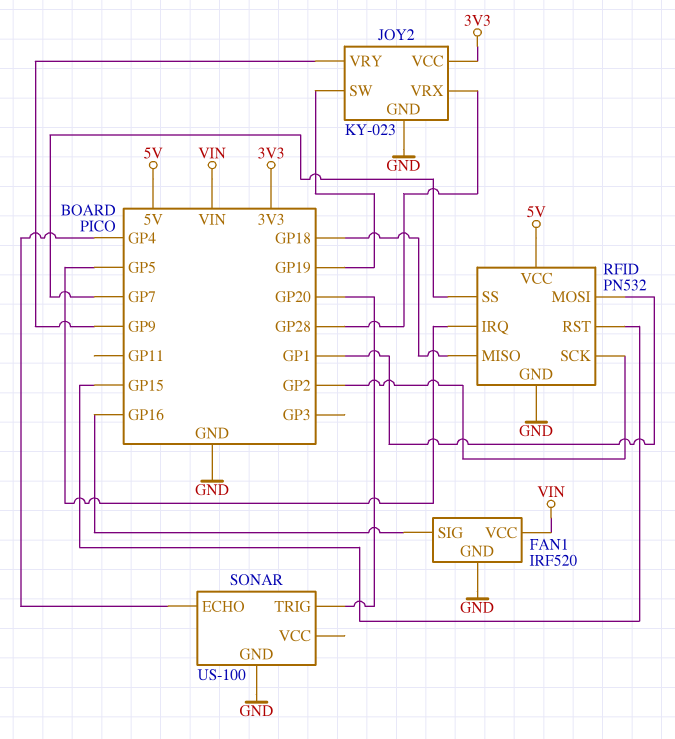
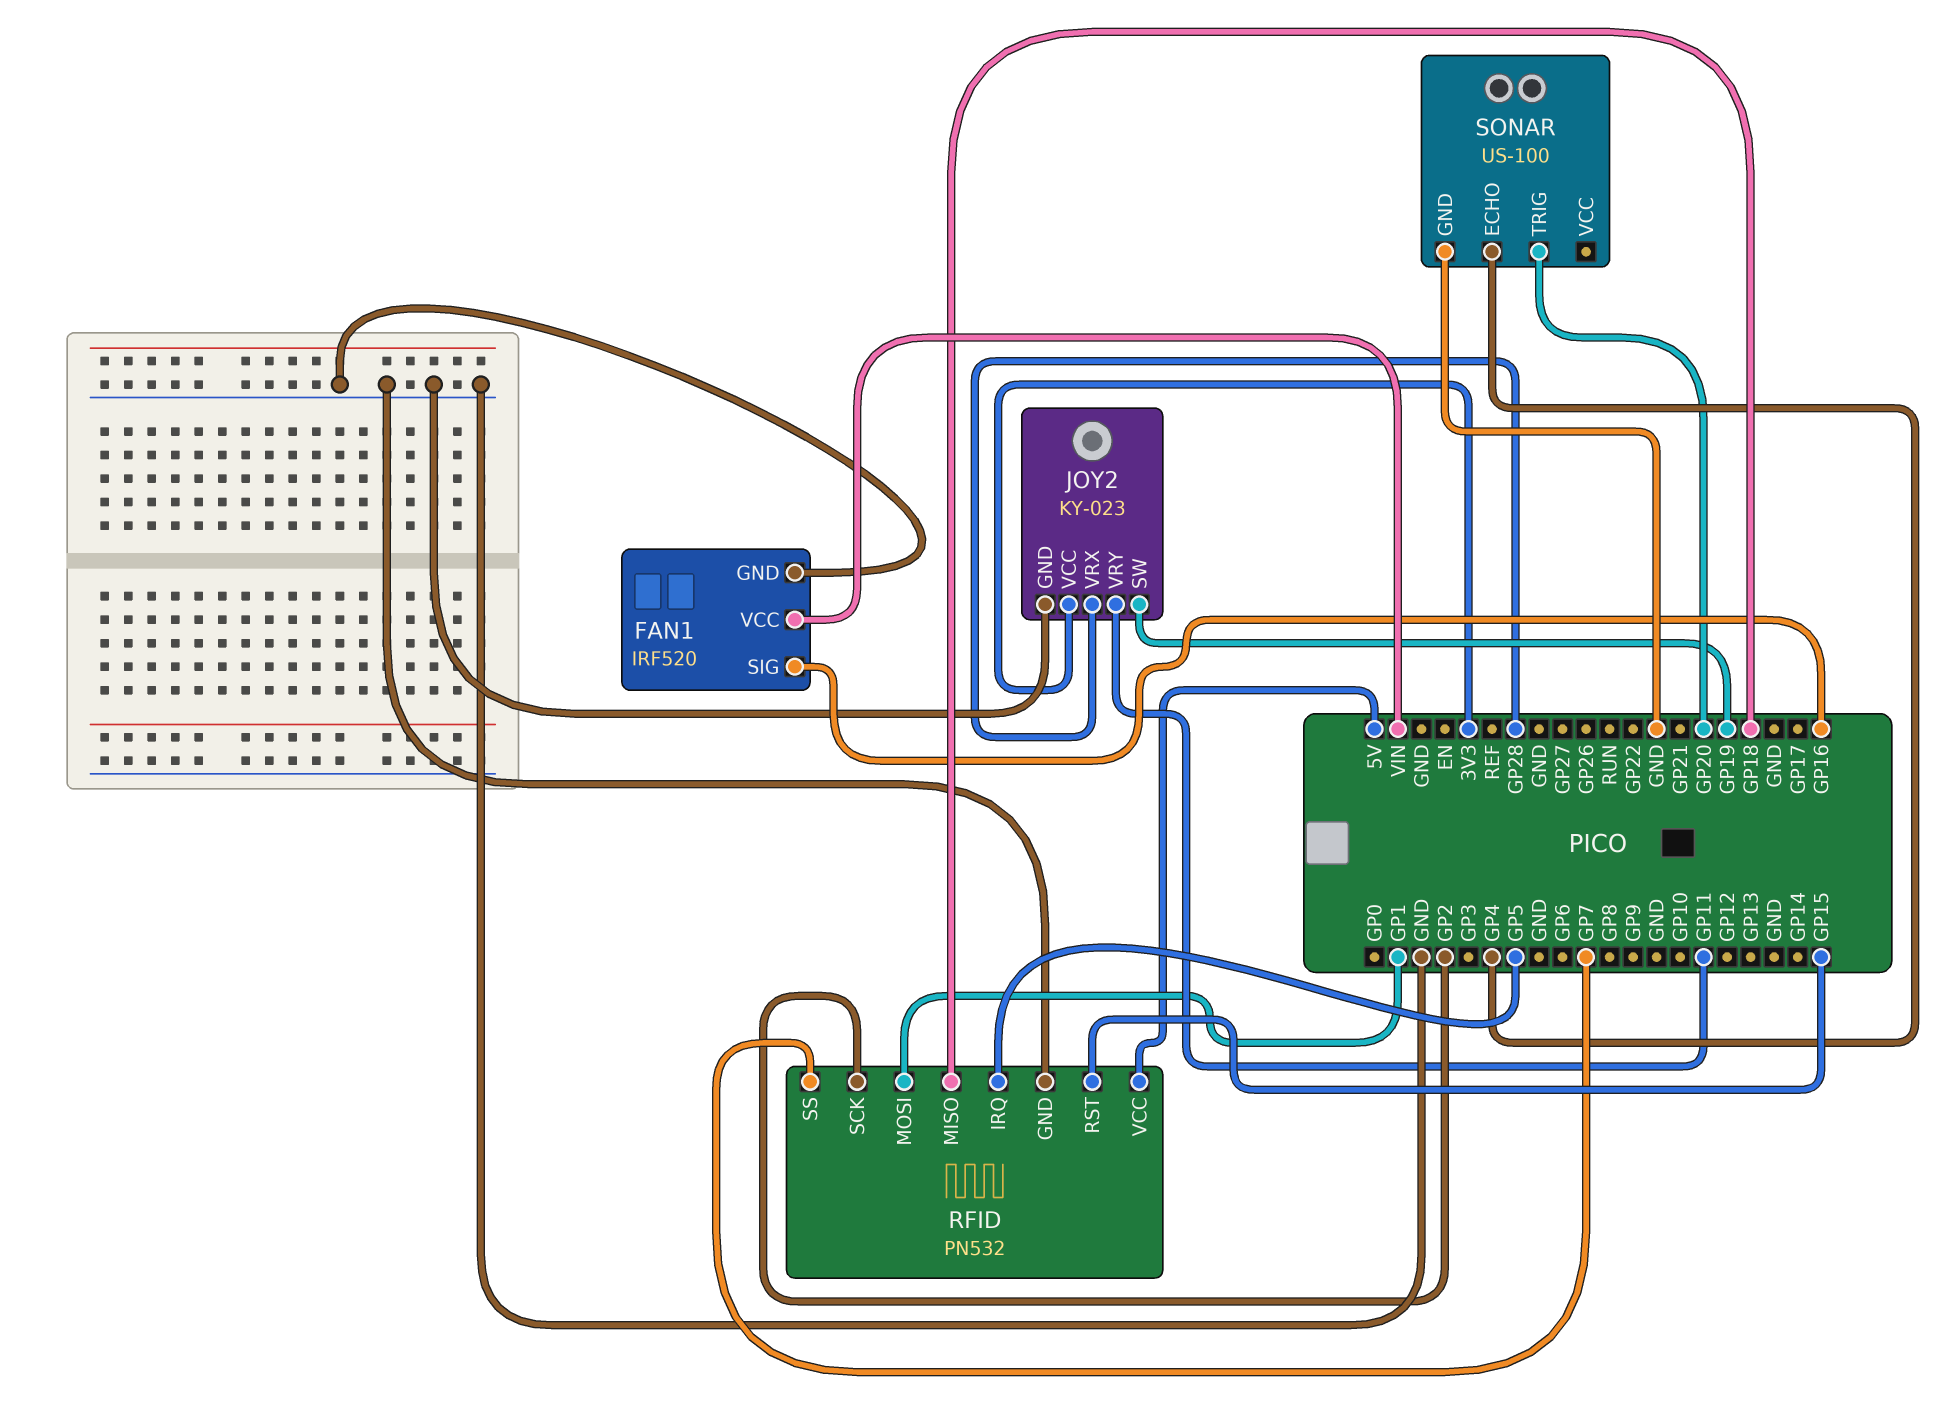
JOY2 pin VRY: GP9 -> GP11

